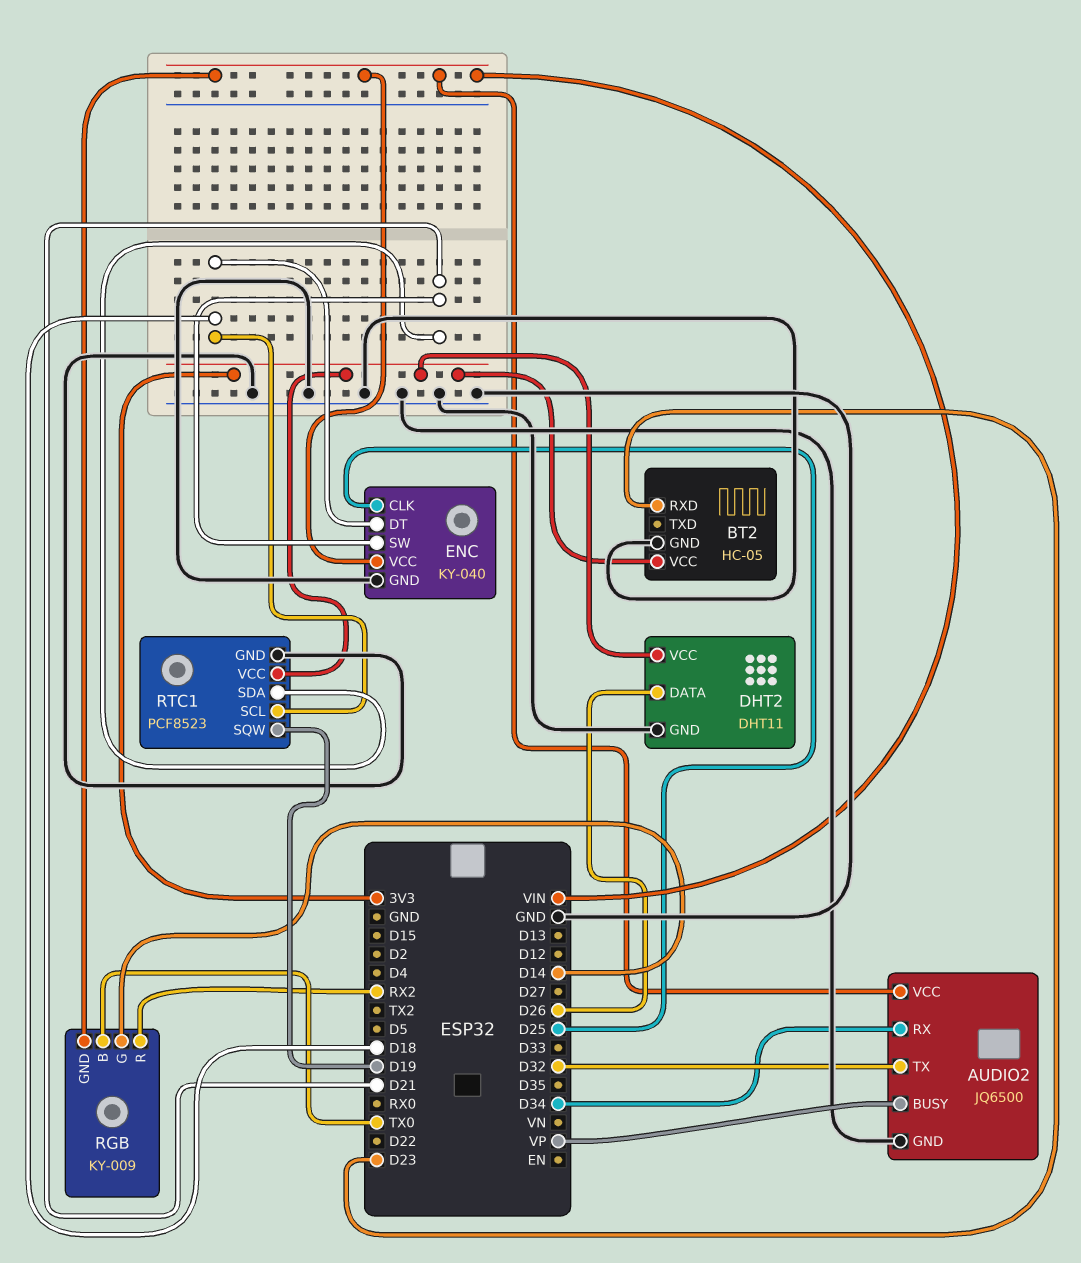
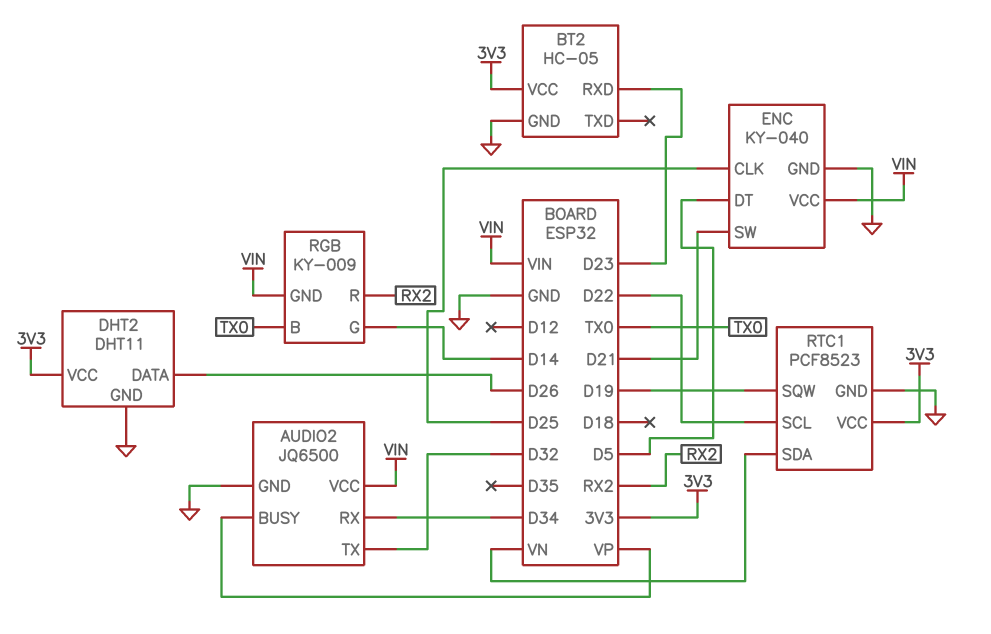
ENC pin DT: D18 -> D5
RTC1 pin SCL: D18 -> D22
RTC1 pin SDA: D21 -> VN

